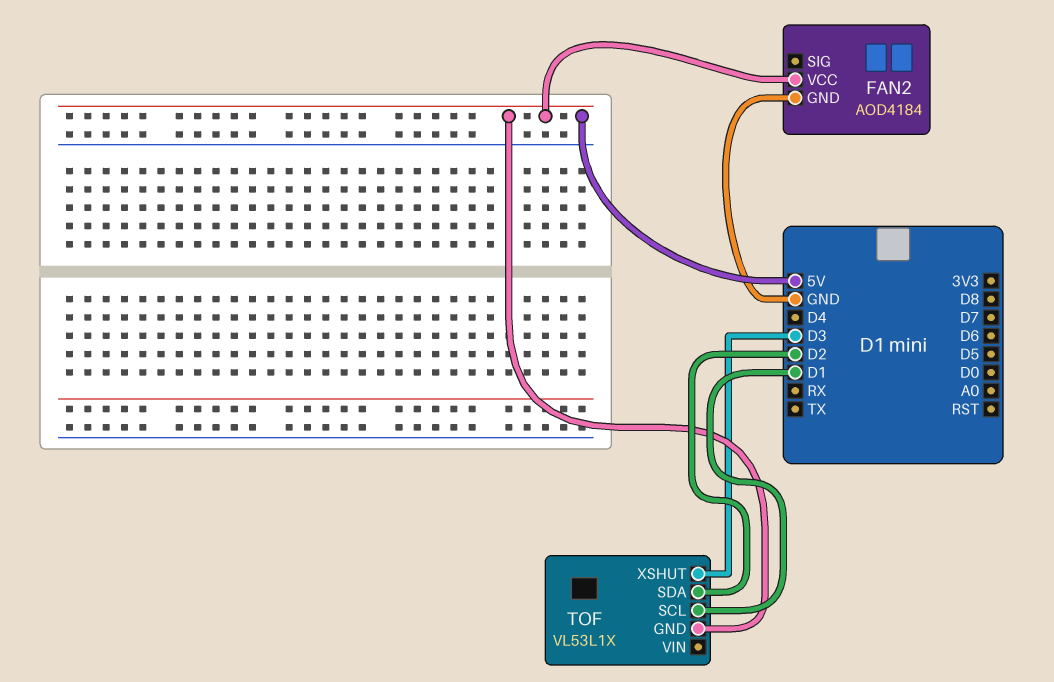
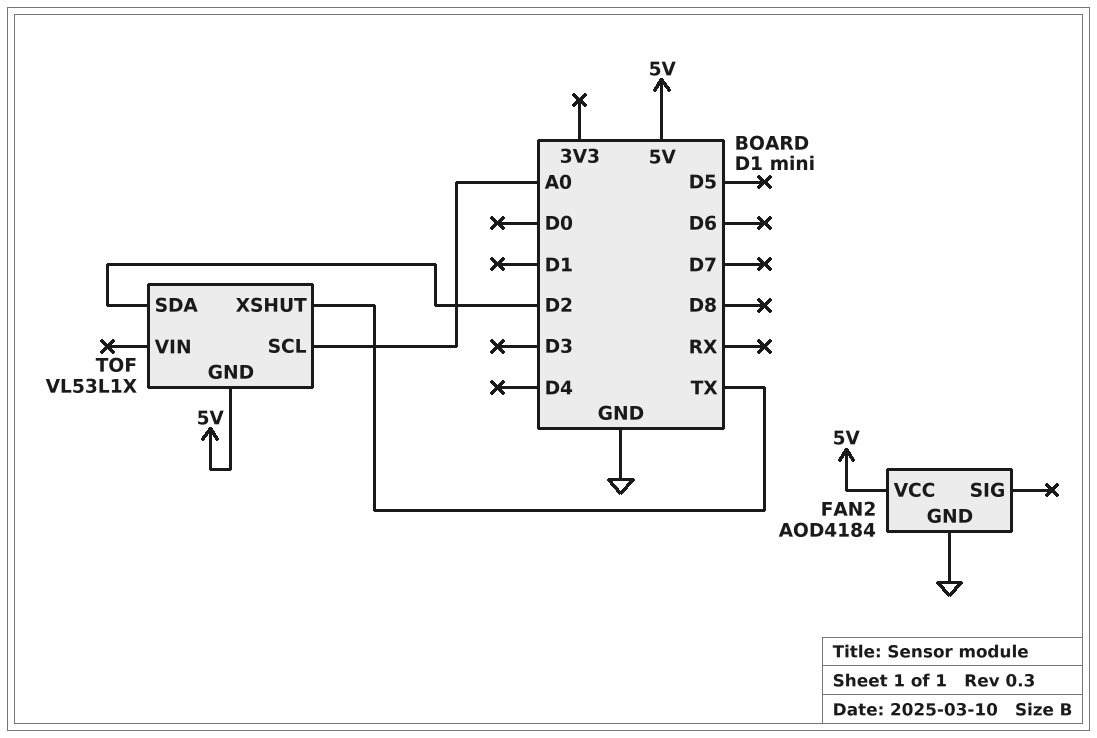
TOF pin SCL: D1 -> A0
TOF pin XSHUT: D3 -> TX

